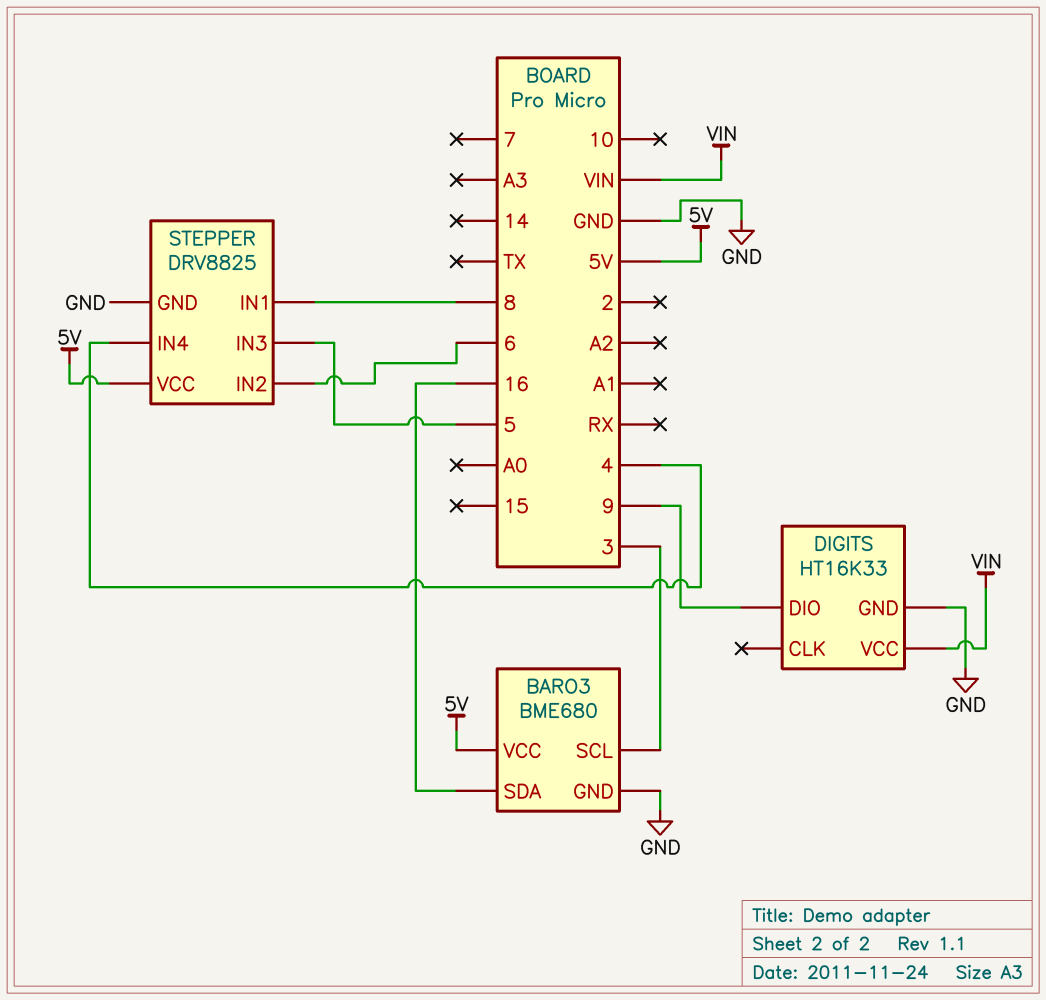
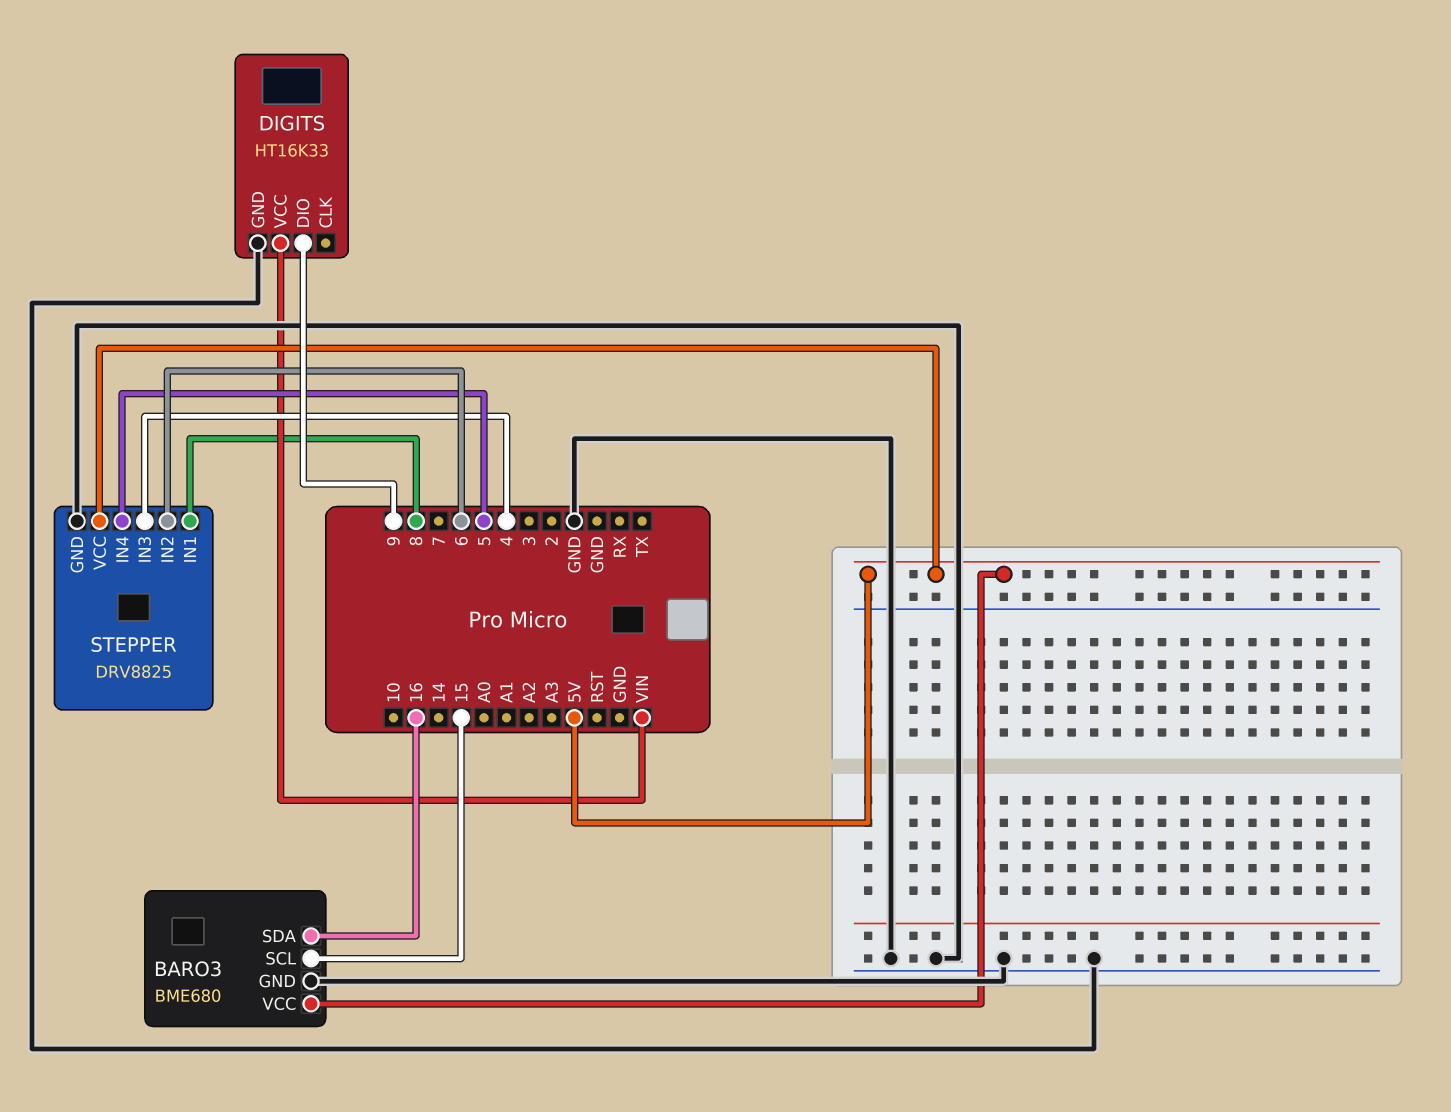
BARO3 pin SCL: 3 -> 15
STEPPER pin IN3: 5 -> 4
STEPPER pin IN4: 4 -> 5

